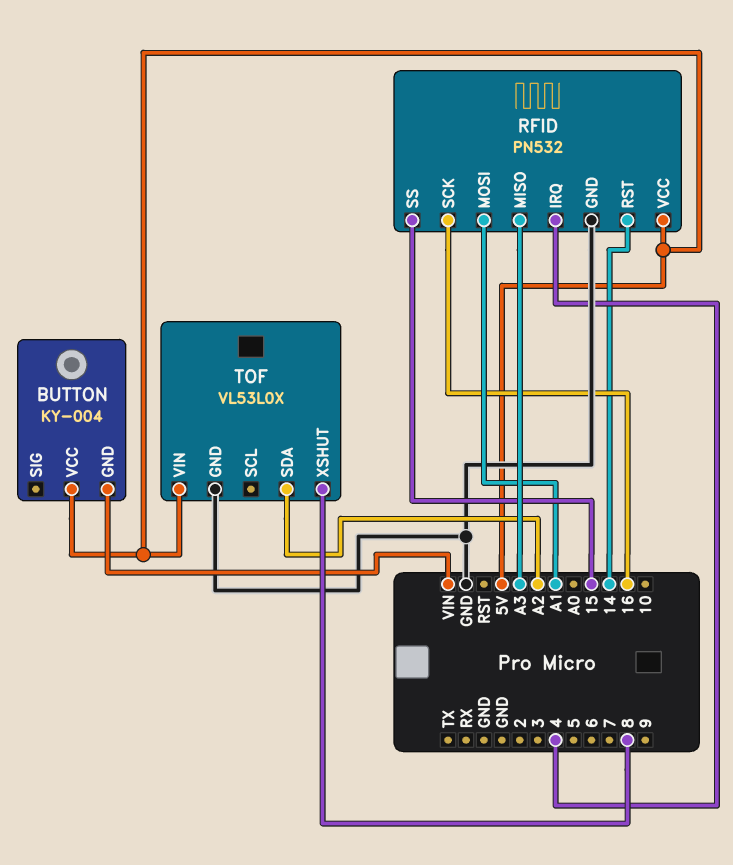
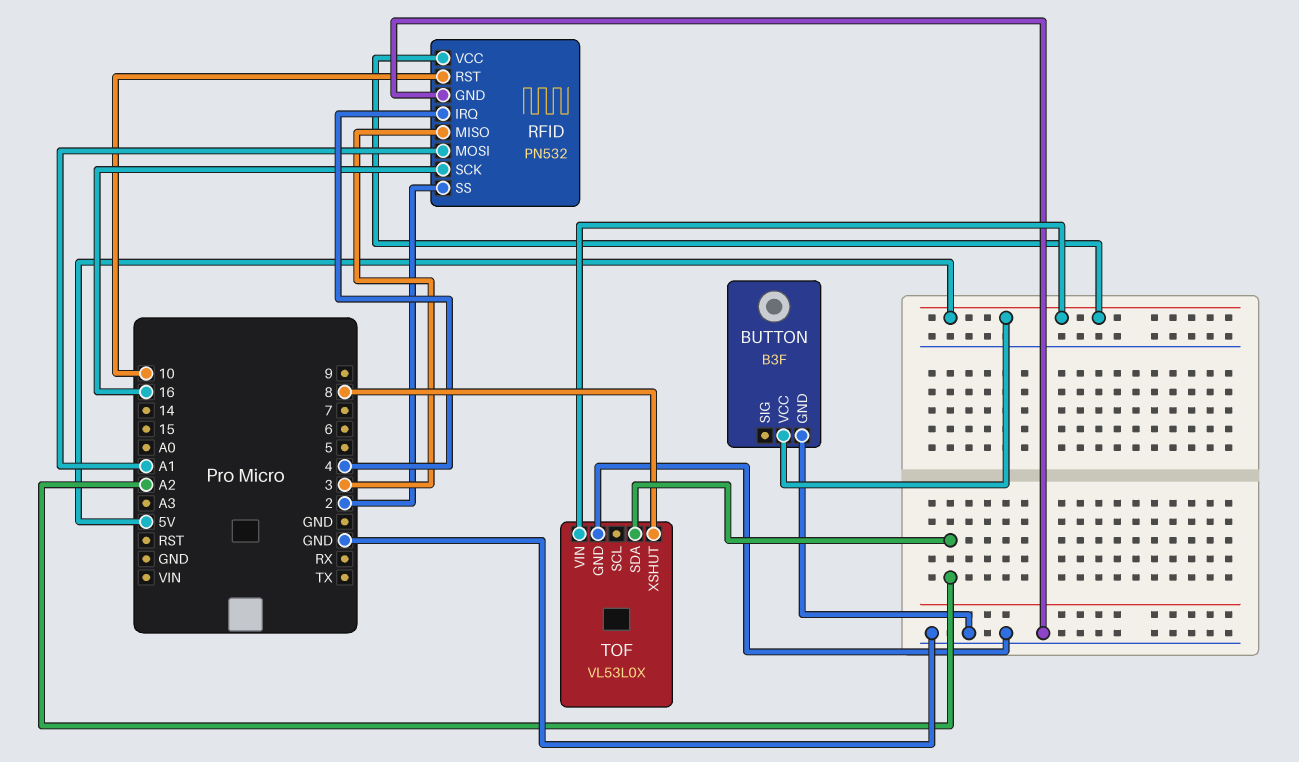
BUTTON: KY-004 -> B3F
BUTTON pin GND: VIN -> GND
RFID pin MISO: A3 -> 3
RFID pin RST: 14 -> 10
RFID pin SS: 15 -> 2

